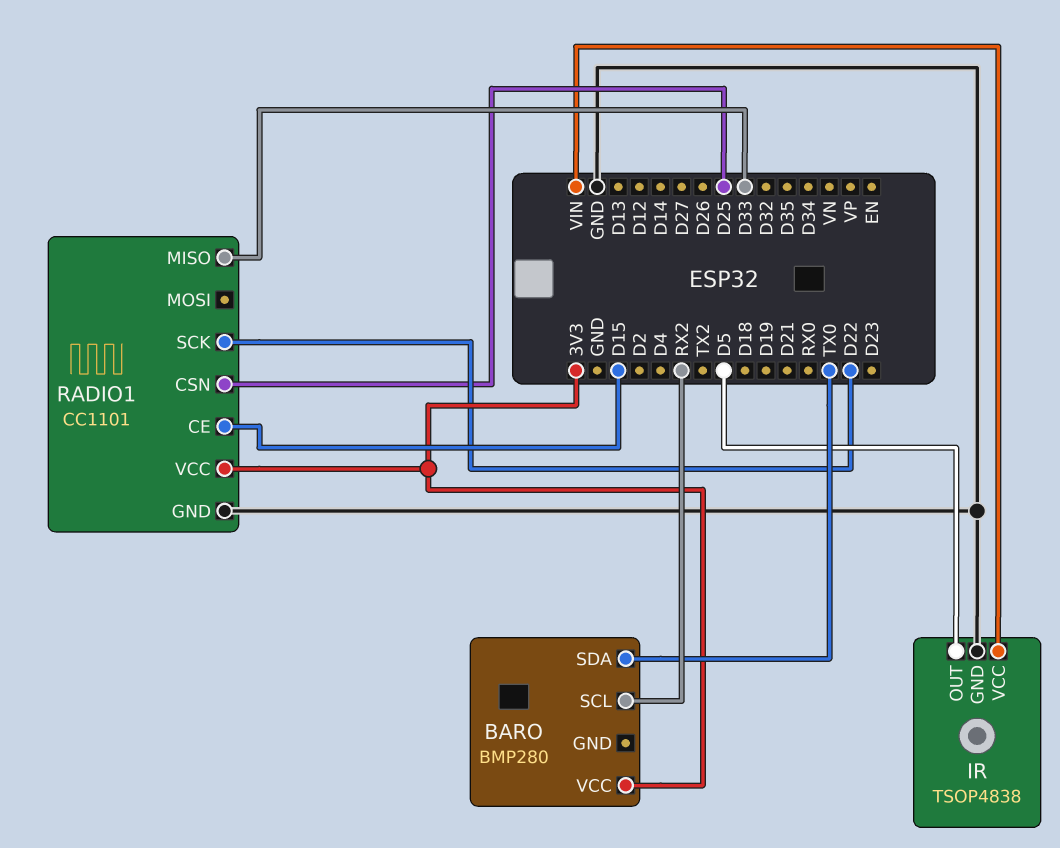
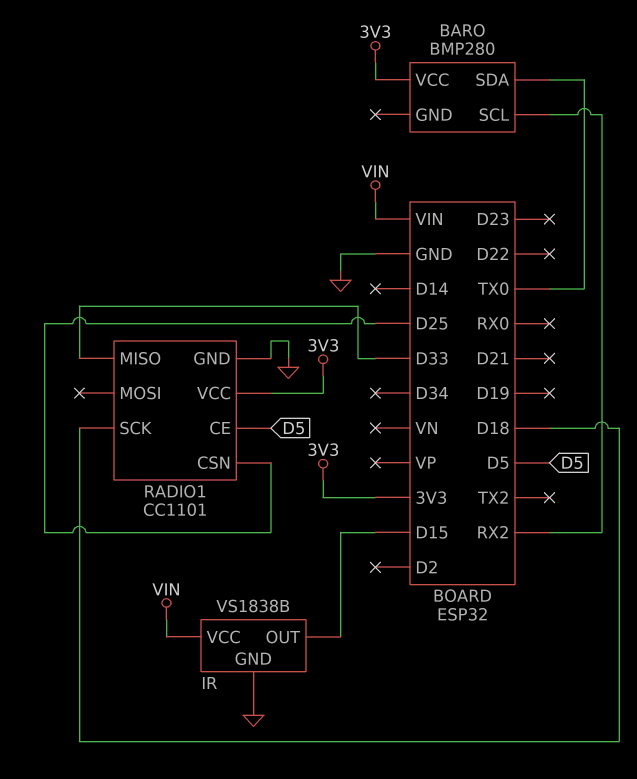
IR: TSOP4838 -> VS1838B
IR pin OUT: D5 -> D15
RADIO1 pin CE: D15 -> D5
RADIO1 pin SCK: D22 -> D18

